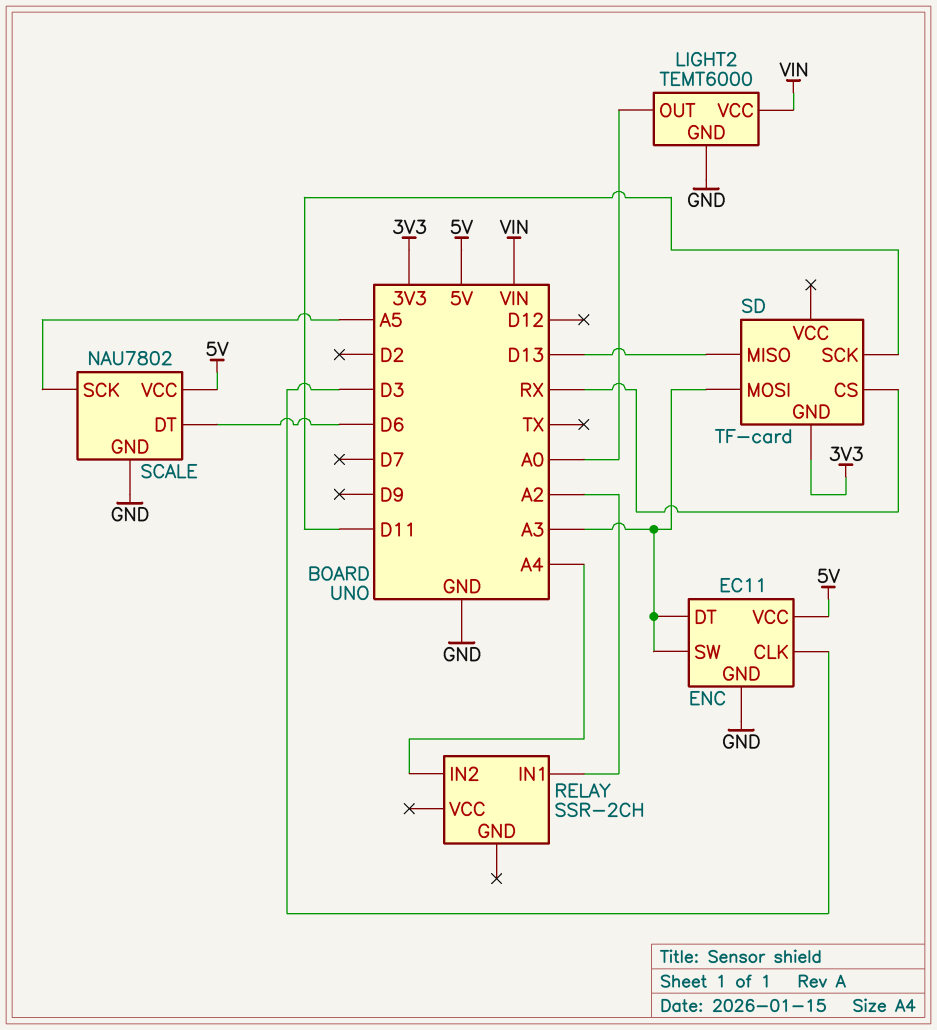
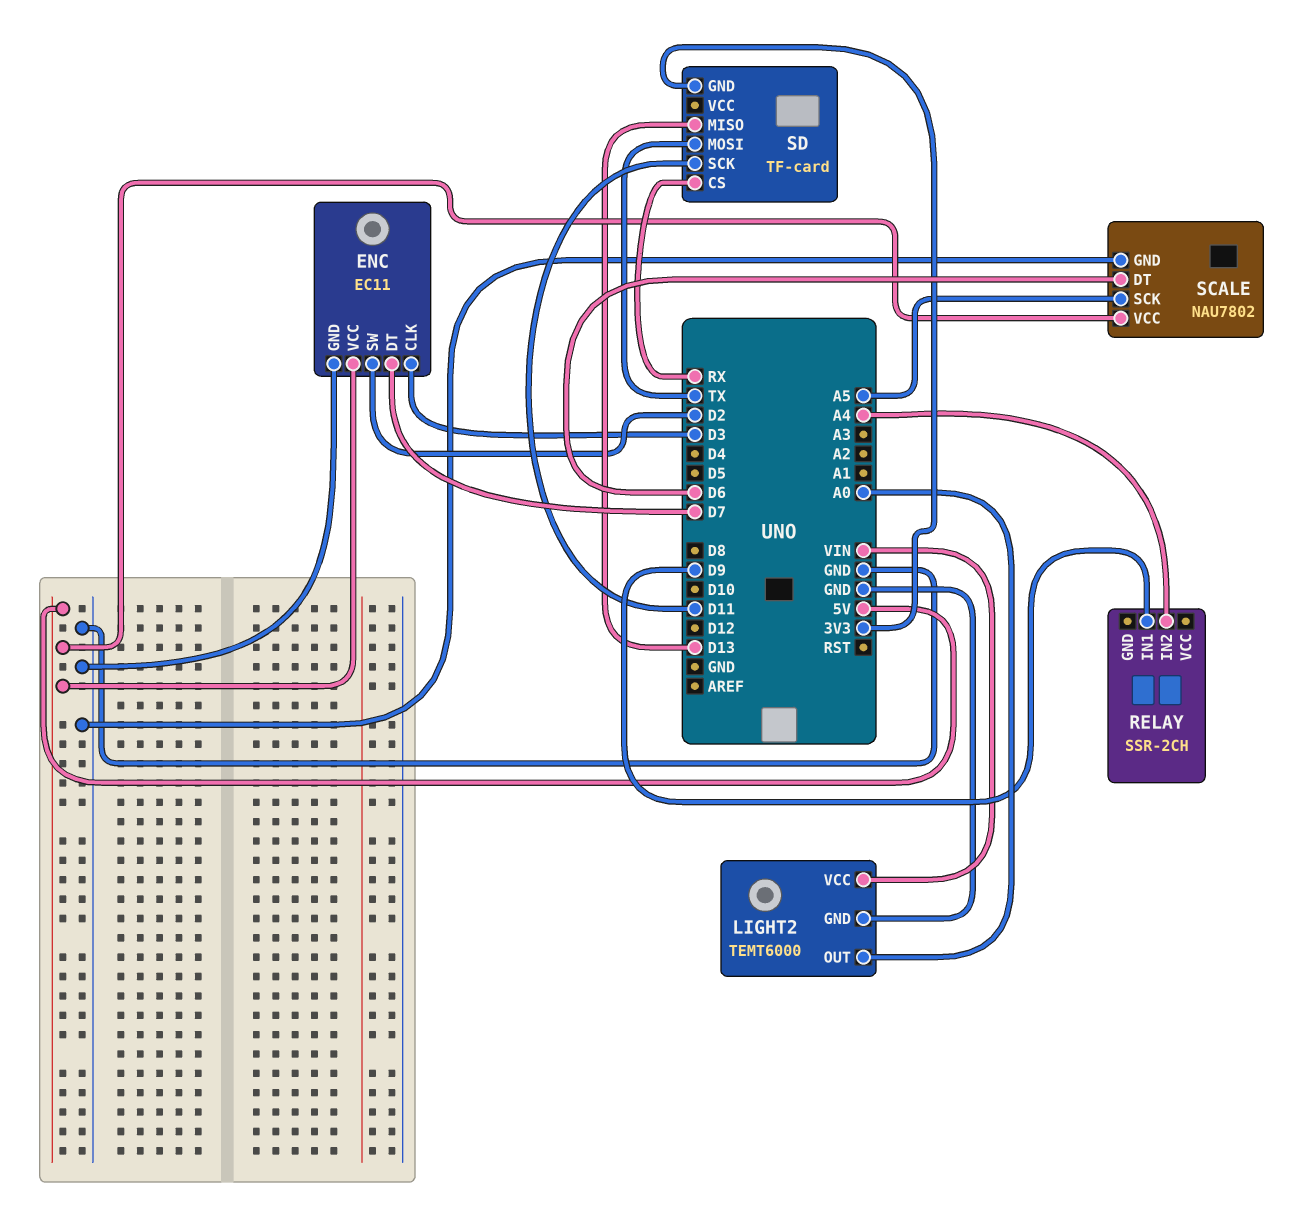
ENC pin DT: A3 -> D7
ENC pin SW: A3 -> D2
RELAY pin IN1: A2 -> D9
SD pin MOSI: A3 -> TX

